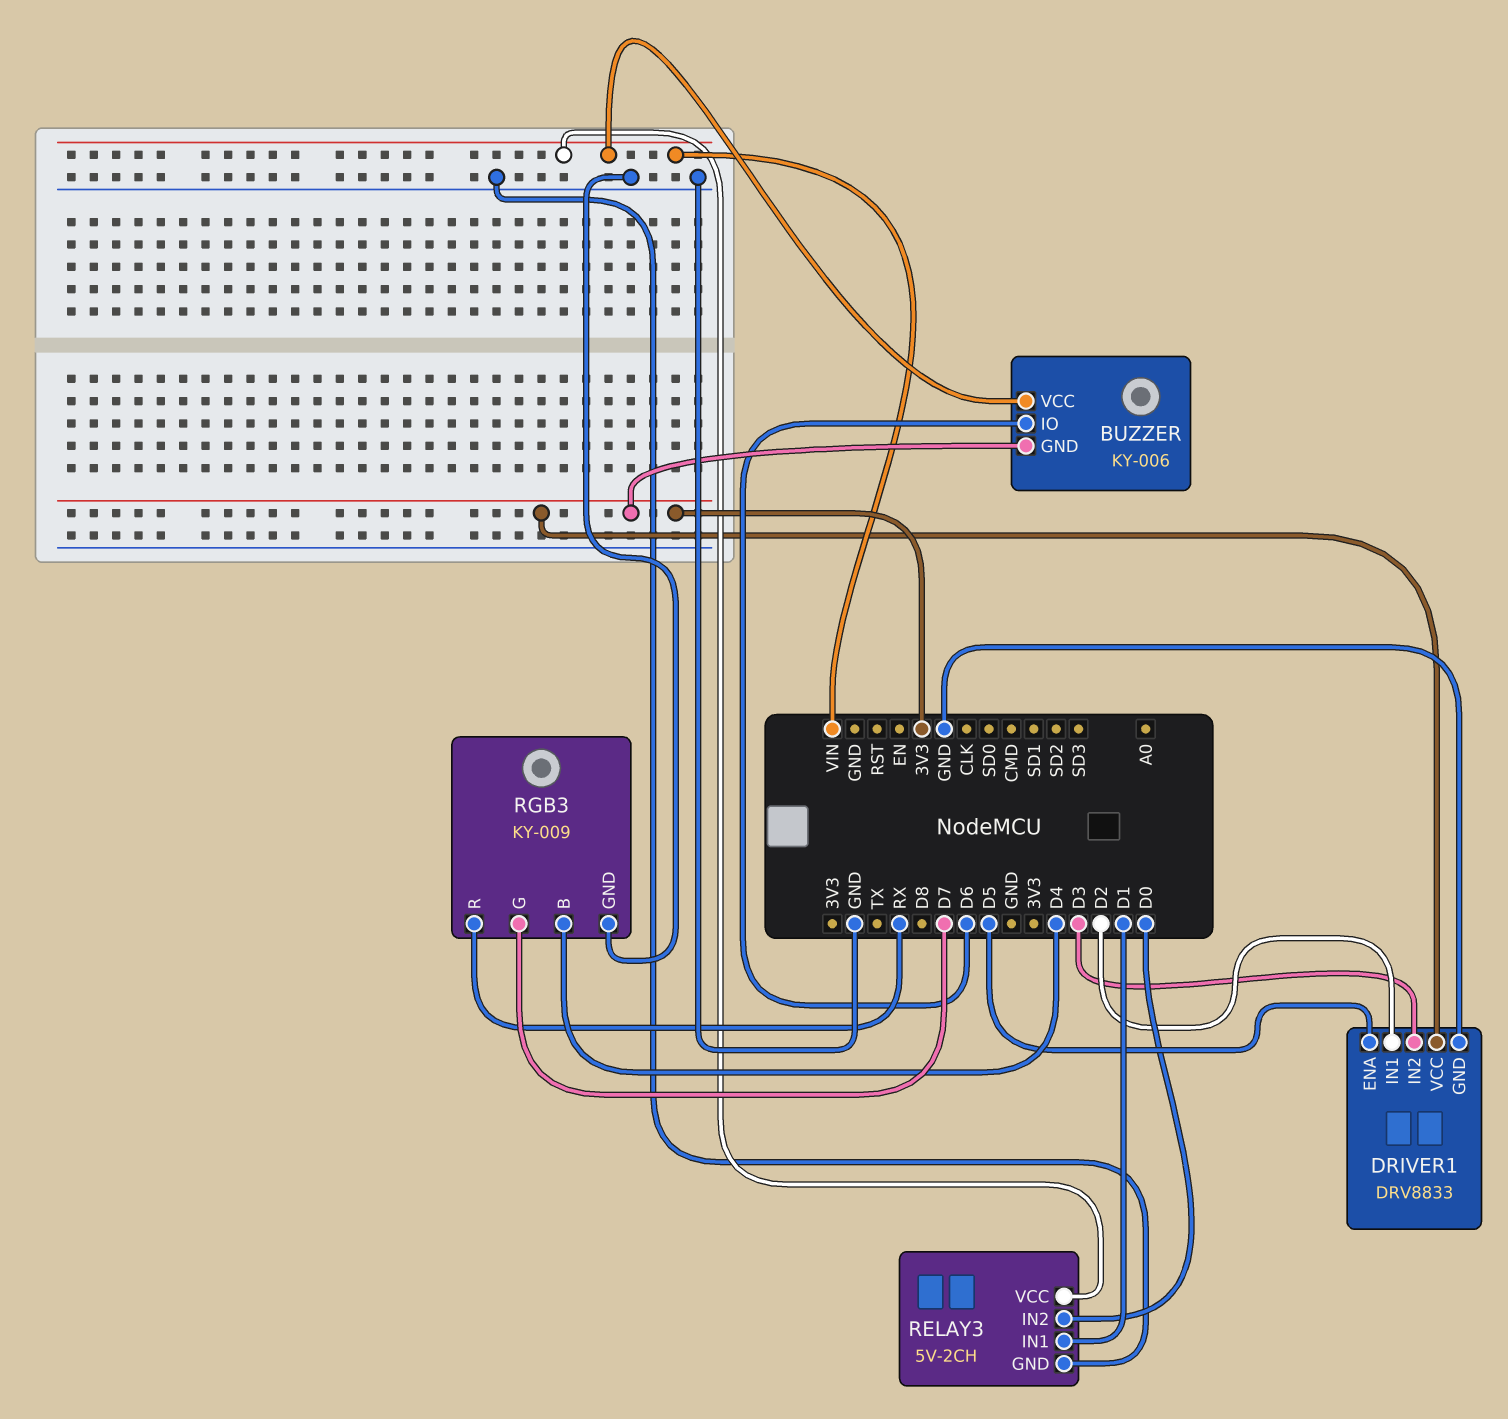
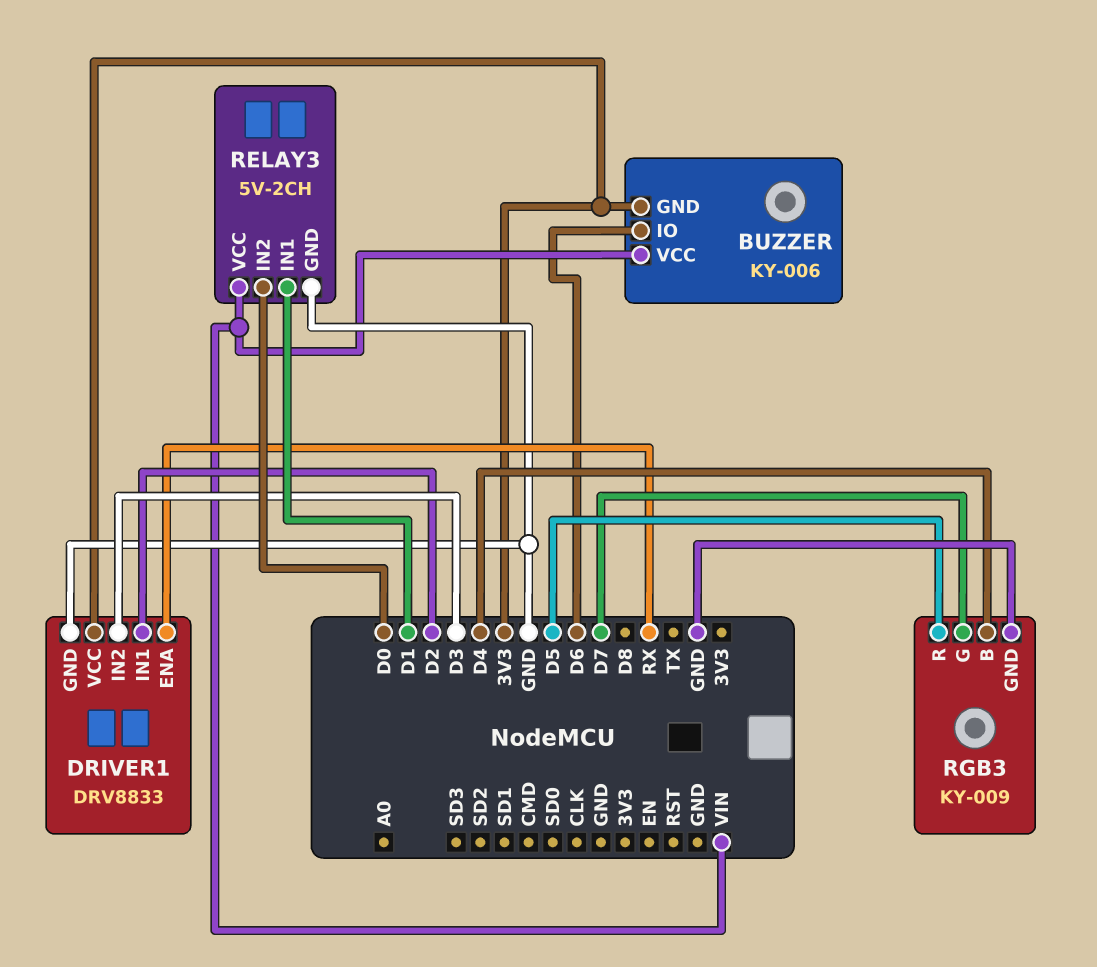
DRIVER1 pin ENA: D5 -> RX
RGB3 pin R: RX -> D5

